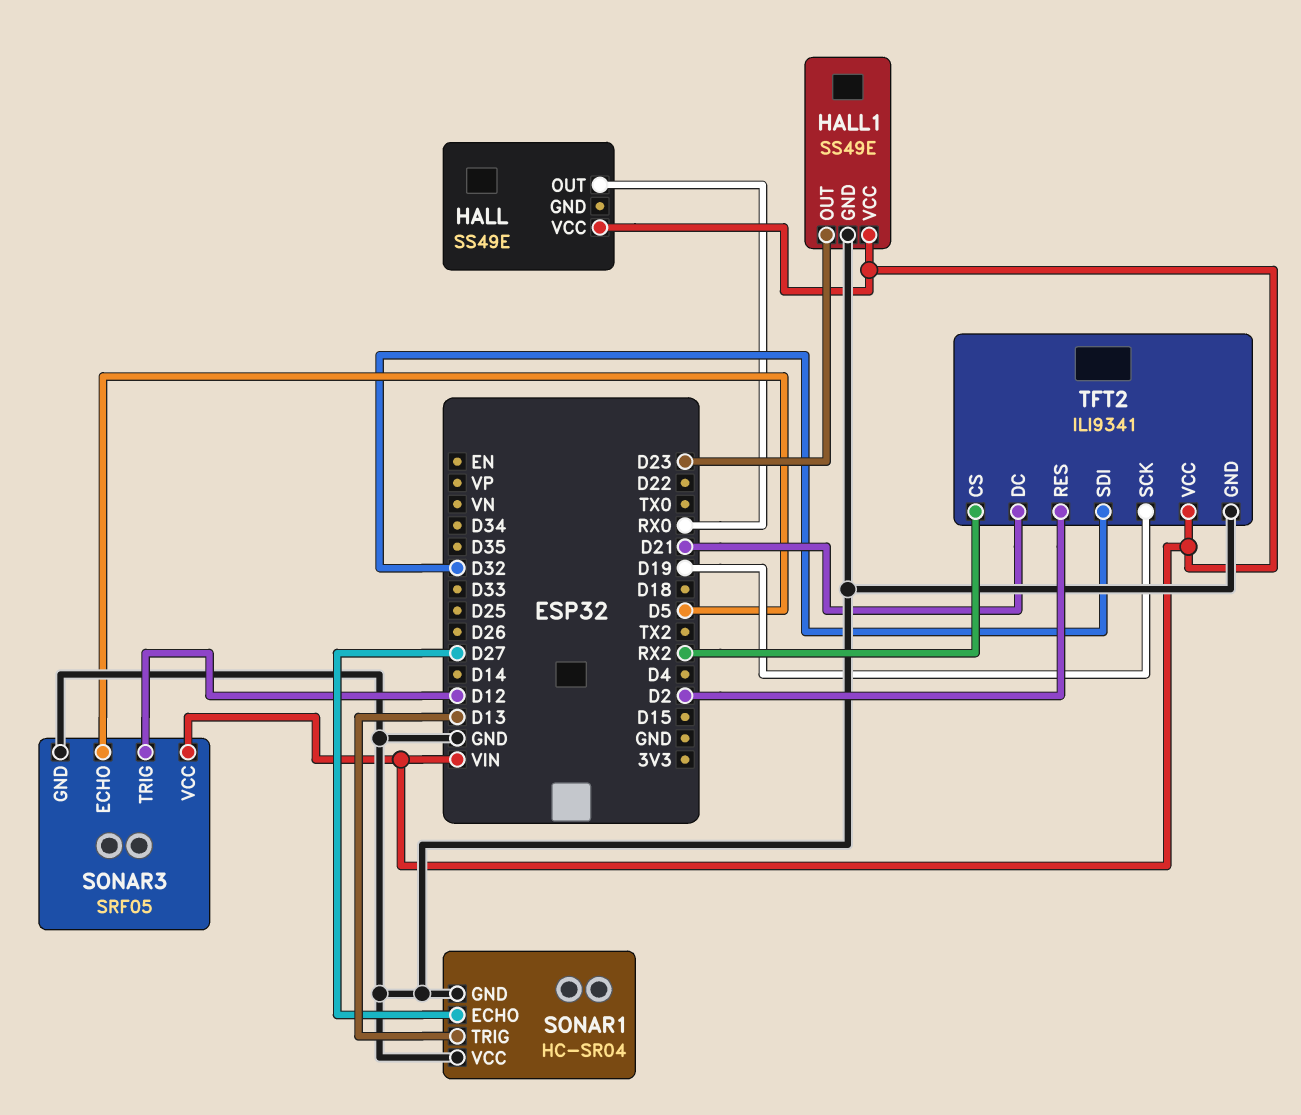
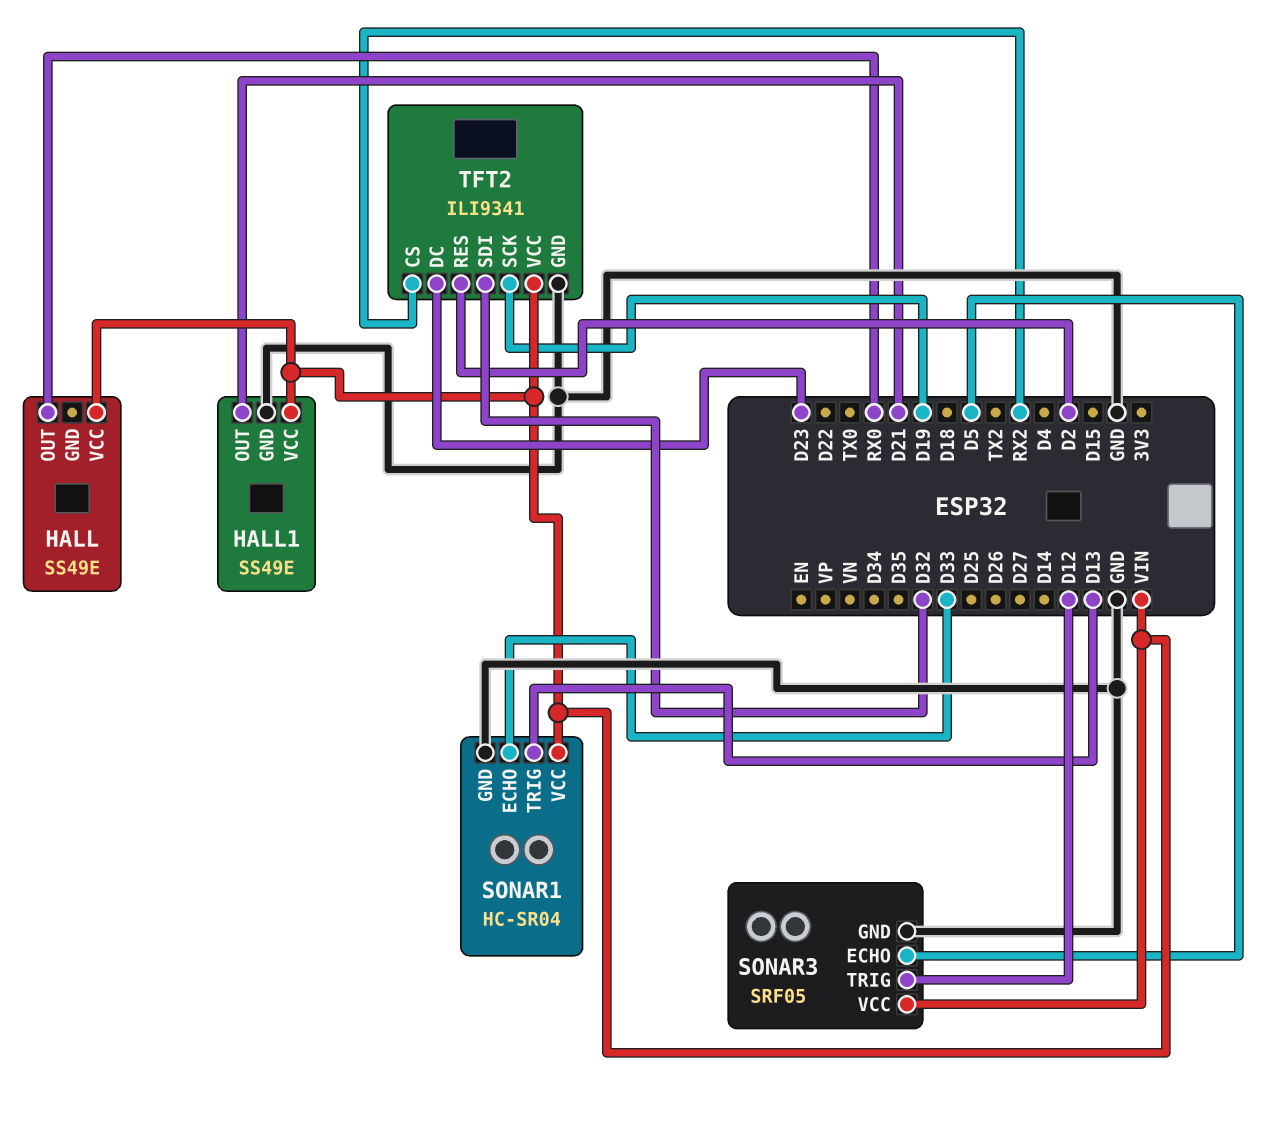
HALL1 pin OUT: D23 -> D21
SONAR1 pin ECHO: D27 -> D33
SONAR1 pin VCC: GND -> VIN
TFT2 pin DC: D21 -> D23

